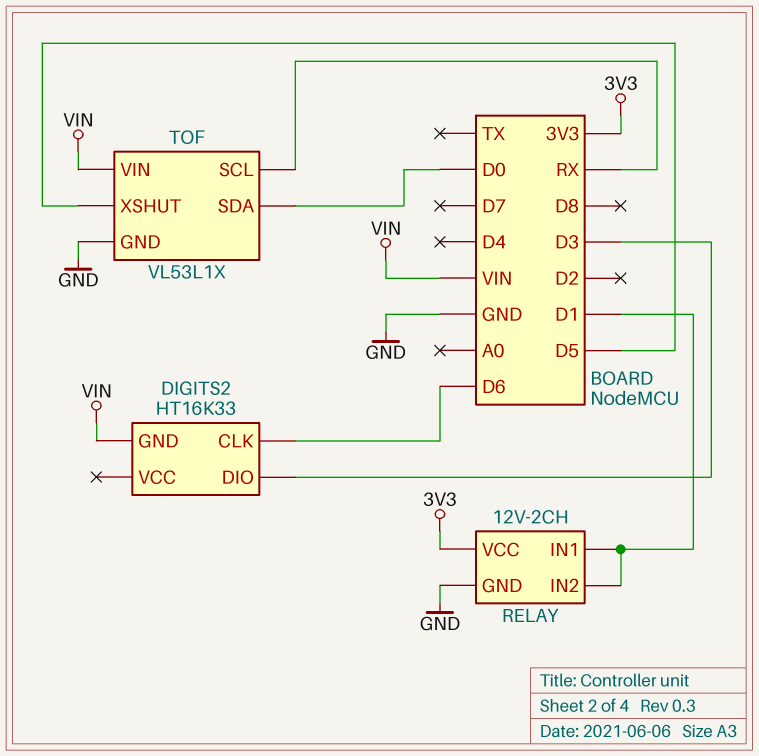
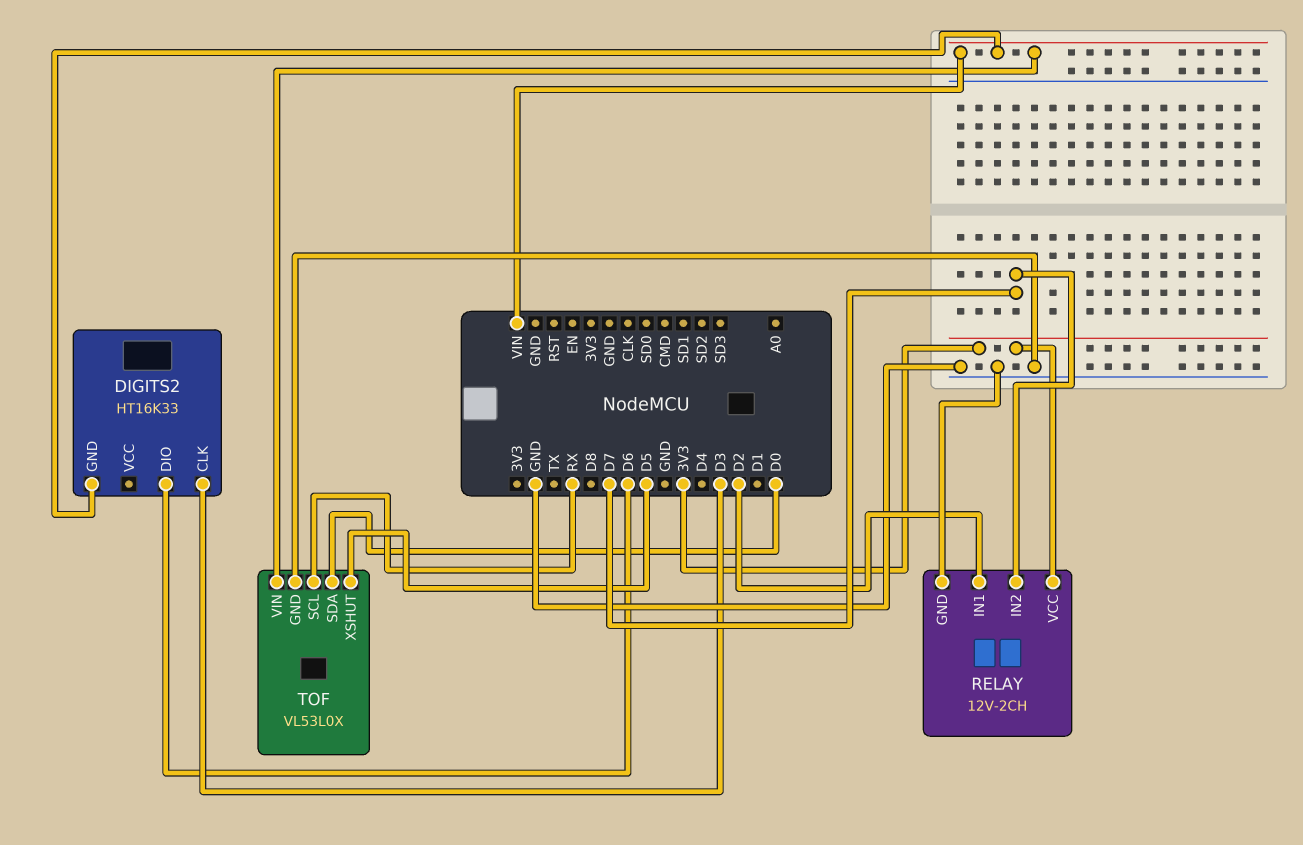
DIGITS2 pin CLK: D6 -> D3
DIGITS2 pin DIO: D3 -> D6
RELAY pin IN1: D1 -> D2
RELAY pin IN2: D1 -> D7
TOF: VL53L1X -> VL53L0X

